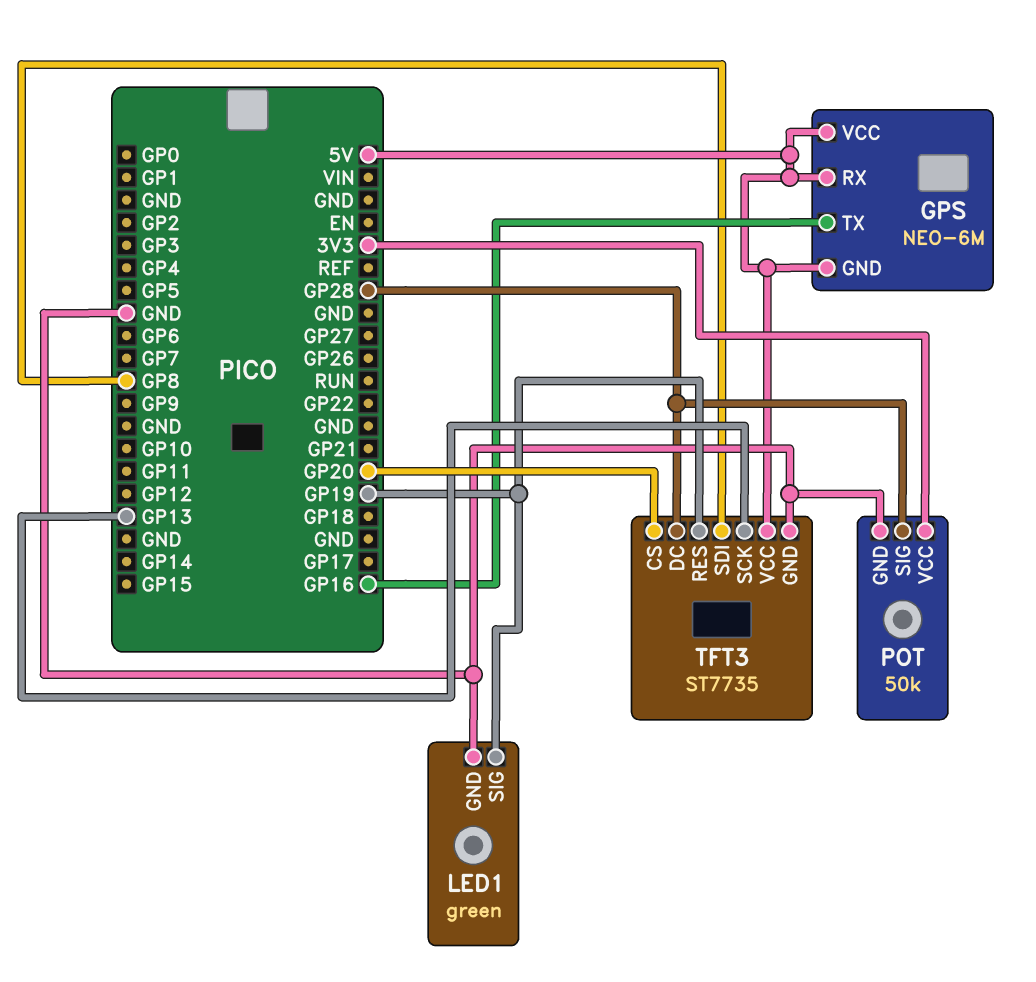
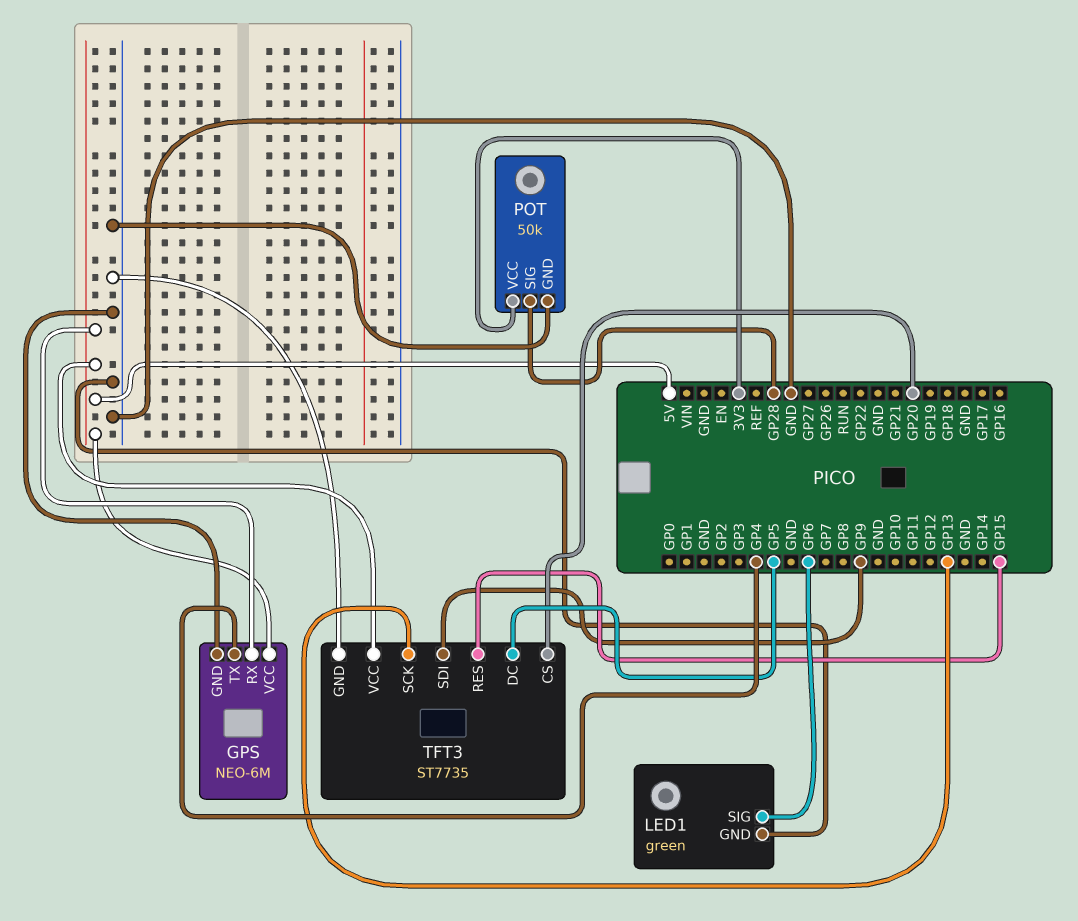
GPS pin GND: 5V -> GND
GPS pin TX: GP16 -> GP4
LED1 pin SIG: GP19 -> GP6
TFT3 pin DC: GP28 -> GP5
TFT3 pin RES: GP19 -> GP15
TFT3 pin SDI: GP8 -> GP9

